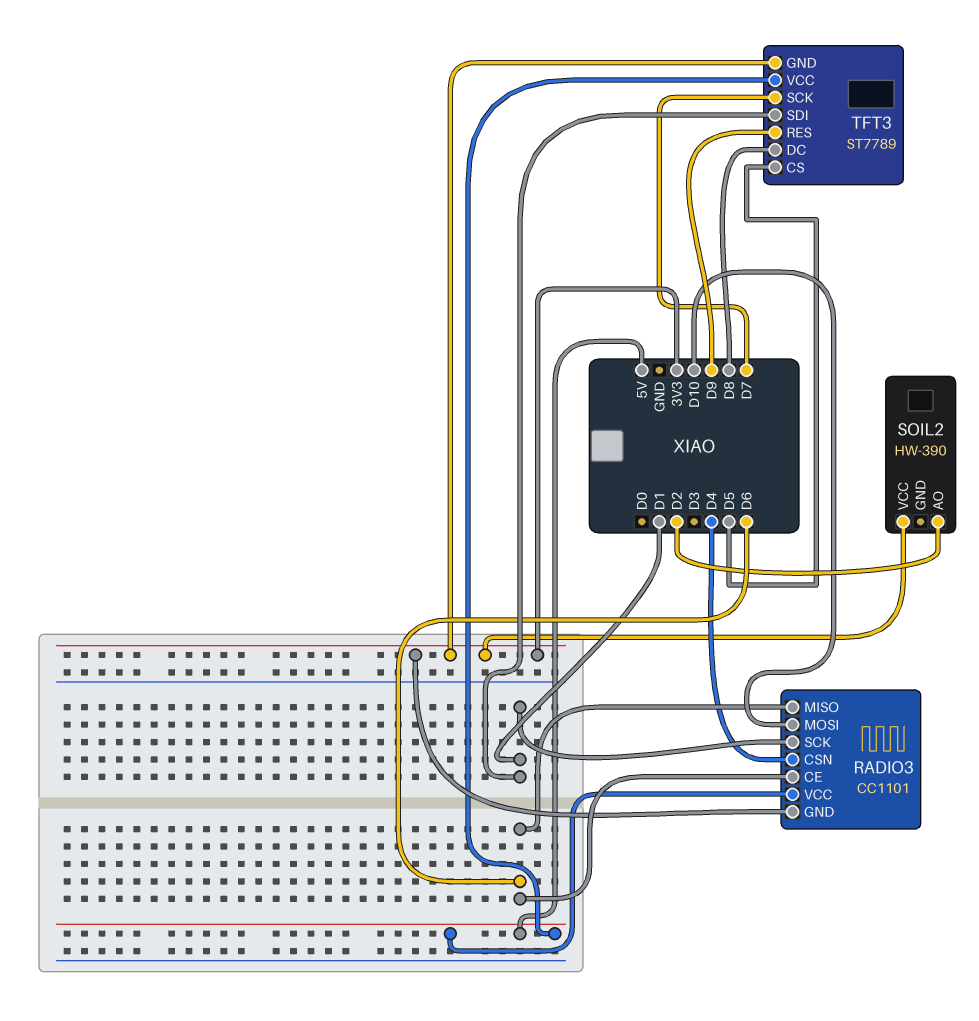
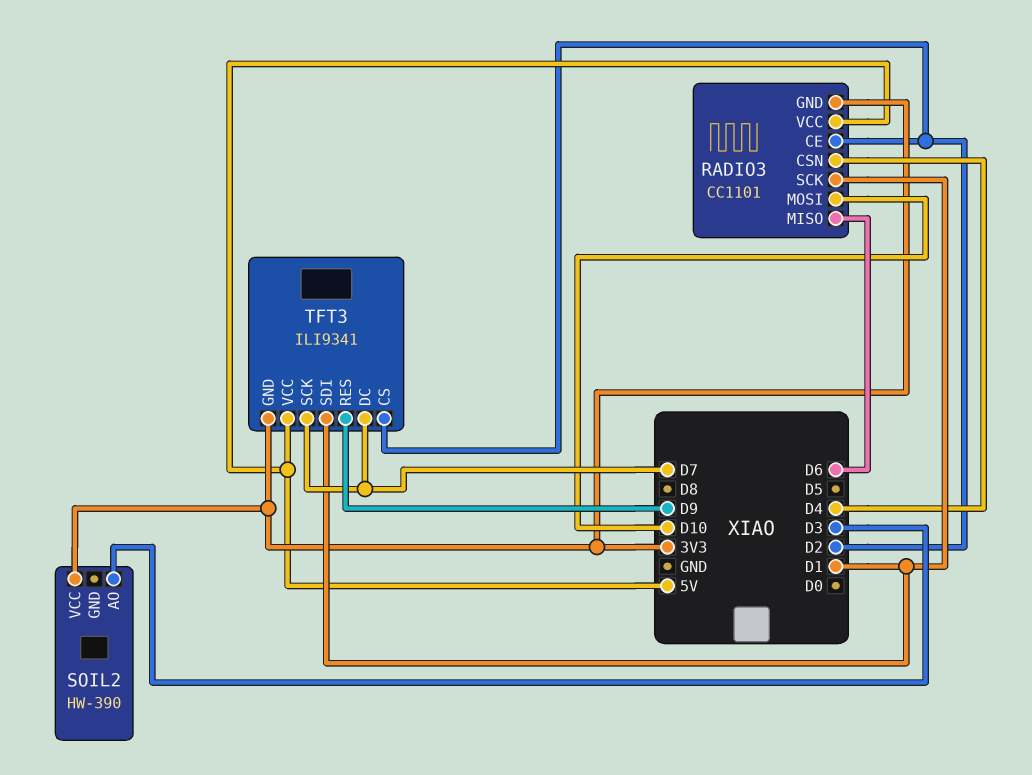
RADIO3 pin CE: D6 -> D2
SOIL2 pin AO: D2 -> D3
TFT3: ST7789 -> ILI9341
TFT3 pin CS: D5 -> D2
TFT3 pin DC: D8 -> D7

